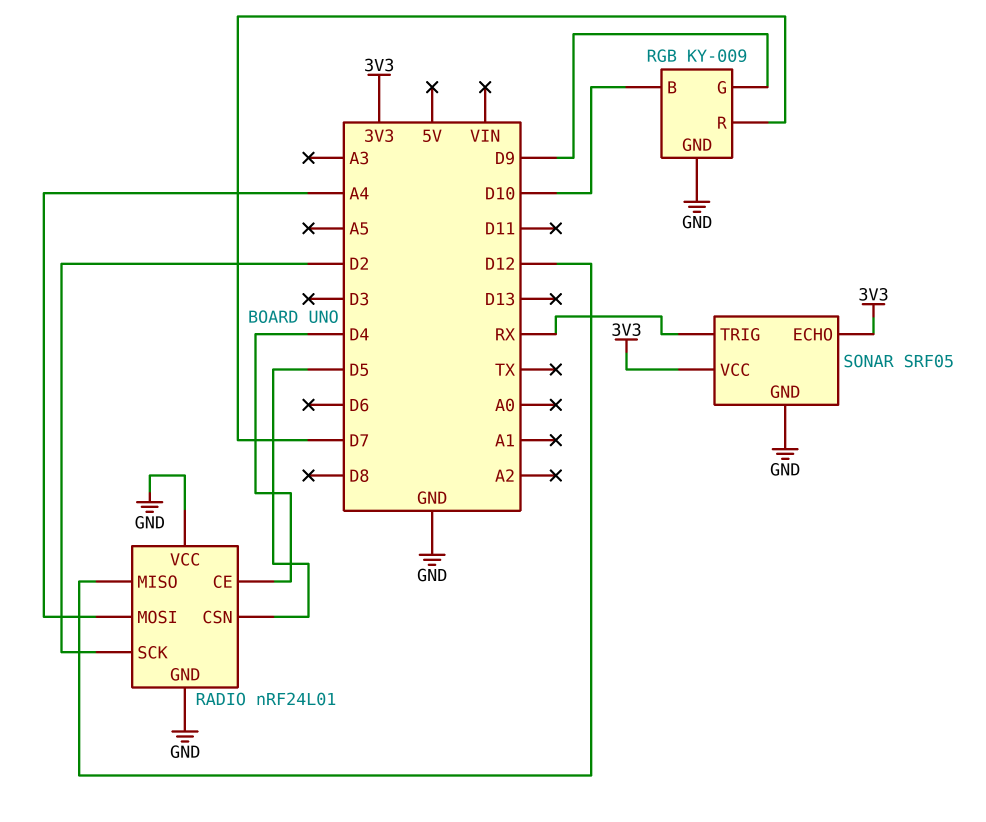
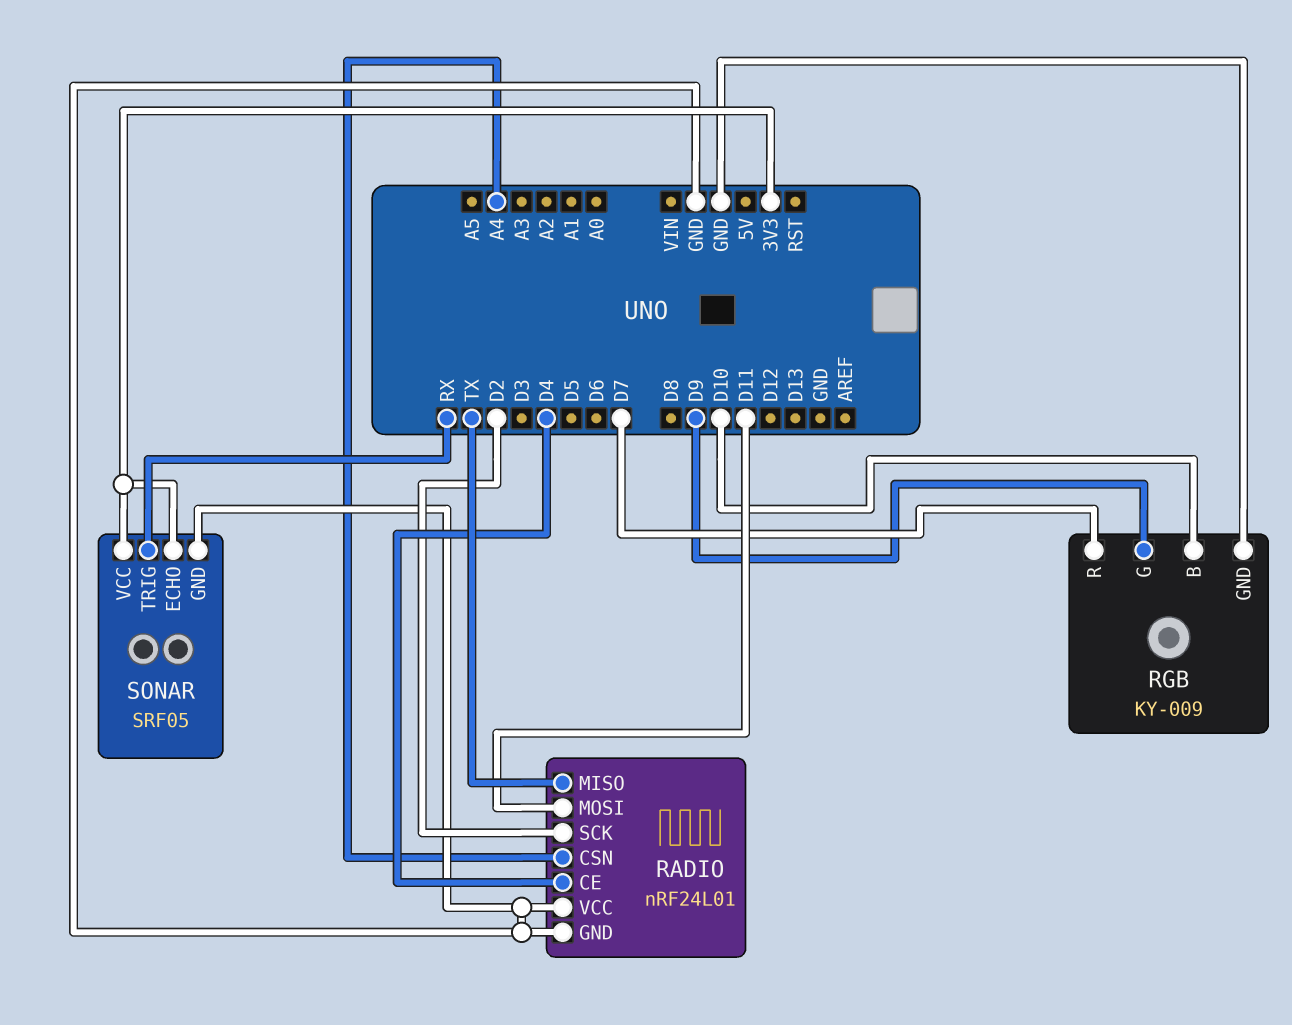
RADIO pin CSN: D5 -> A4
RADIO pin MISO: D12 -> TX
RADIO pin MOSI: A4 -> D11

